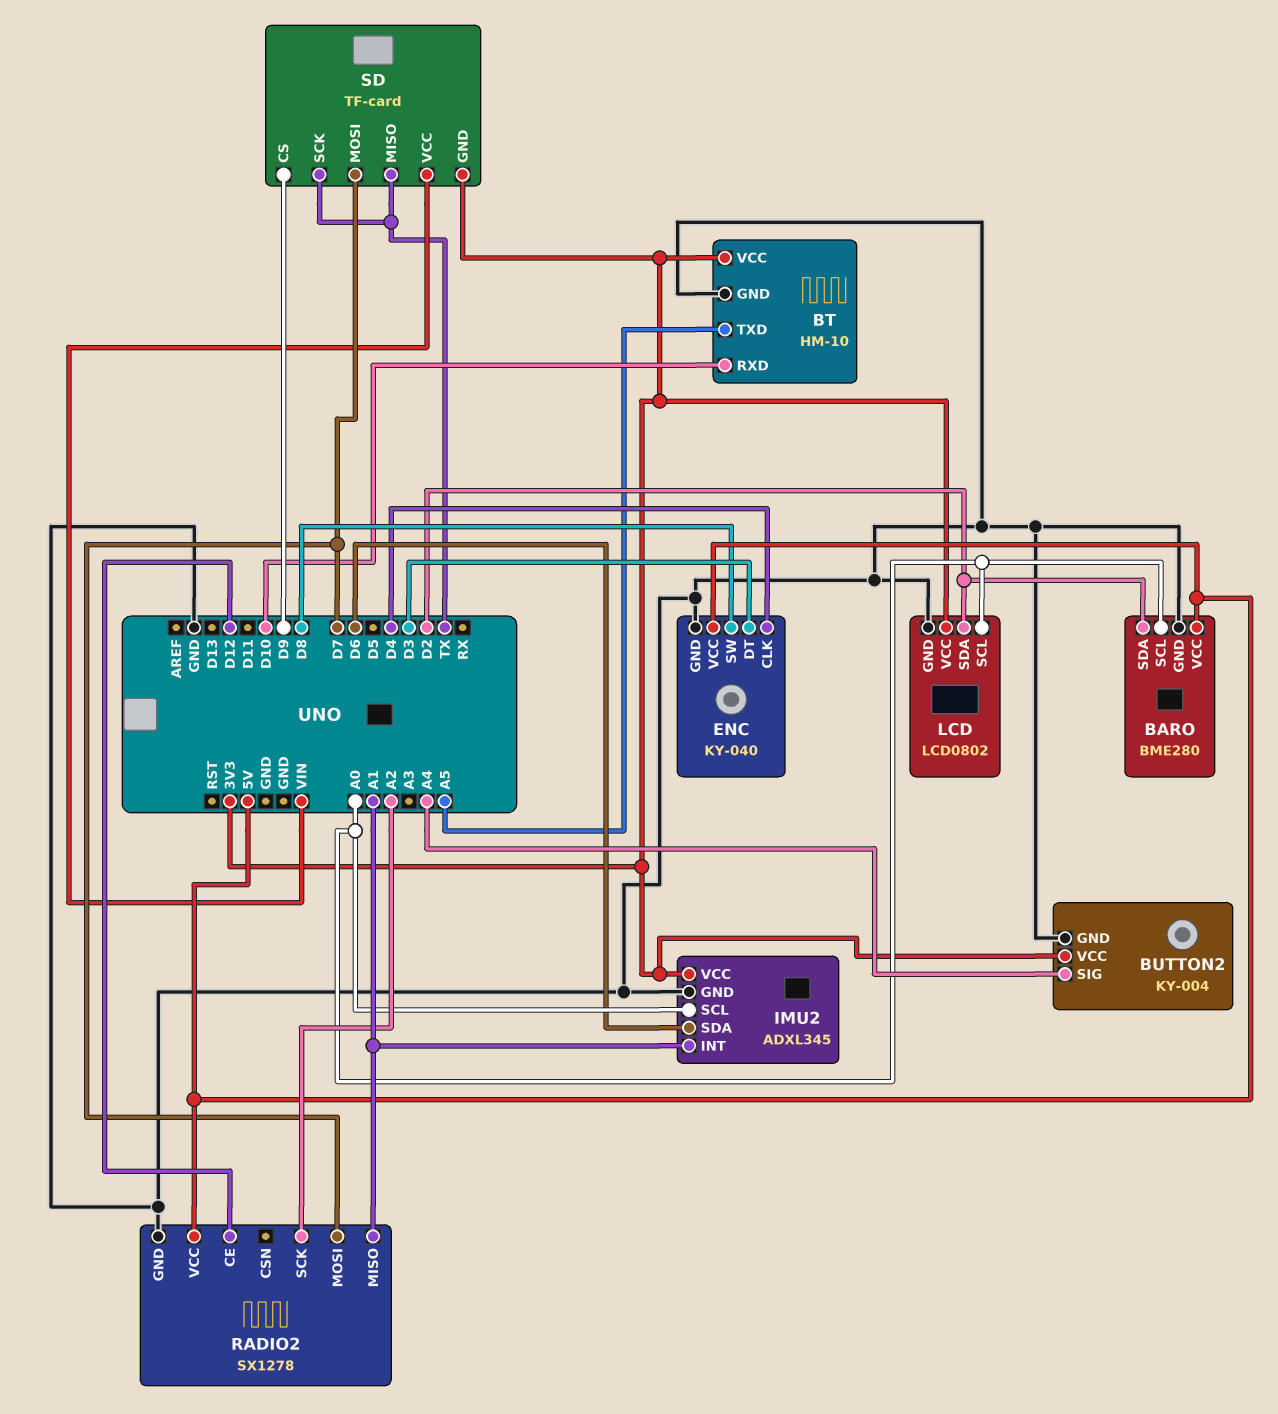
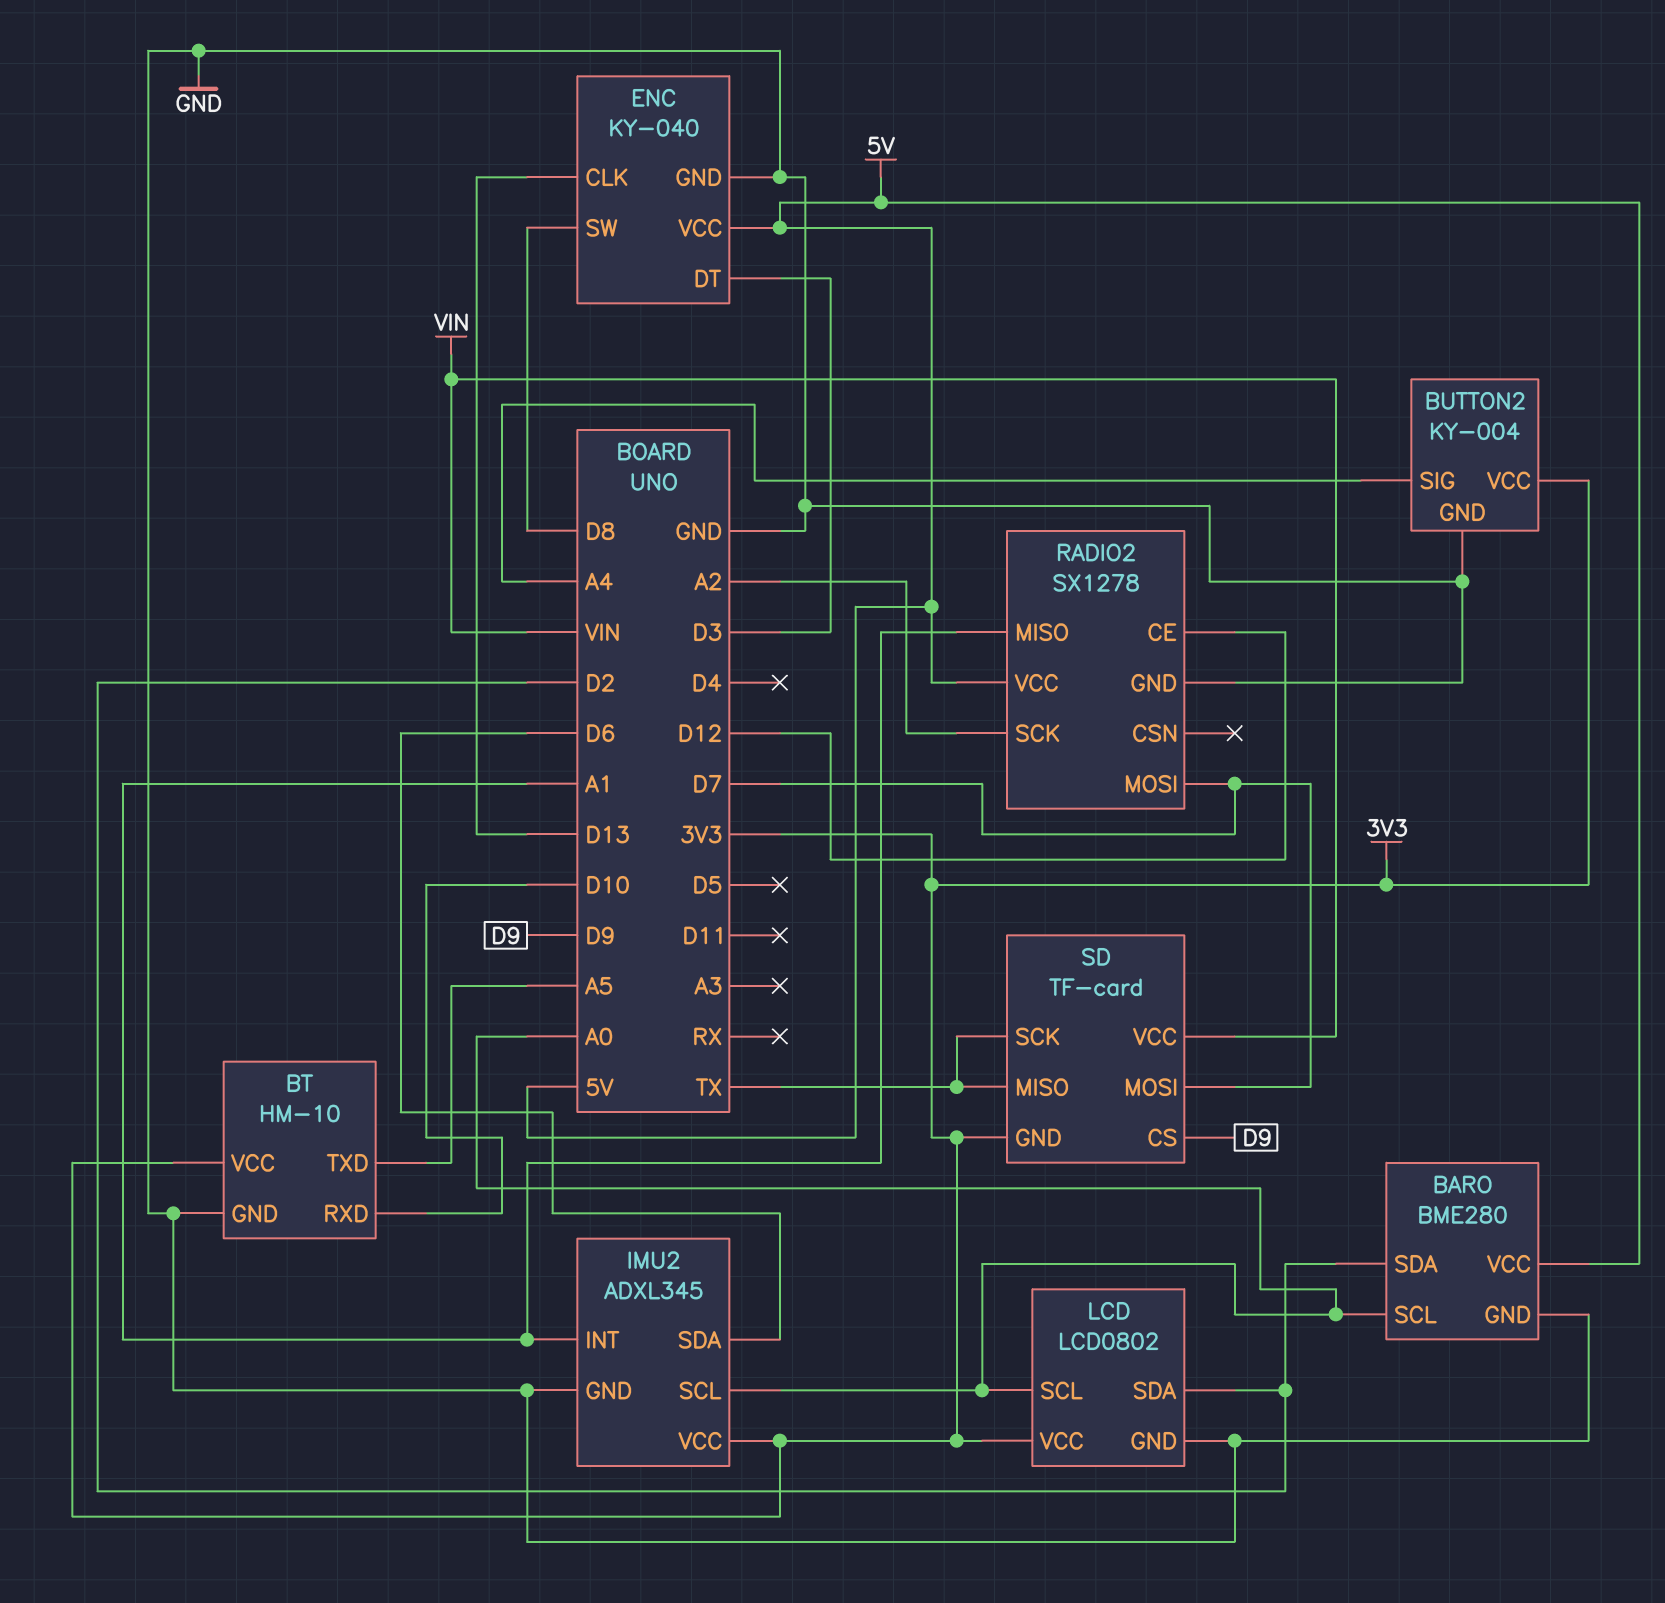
ENC pin CLK: D4 -> D13

